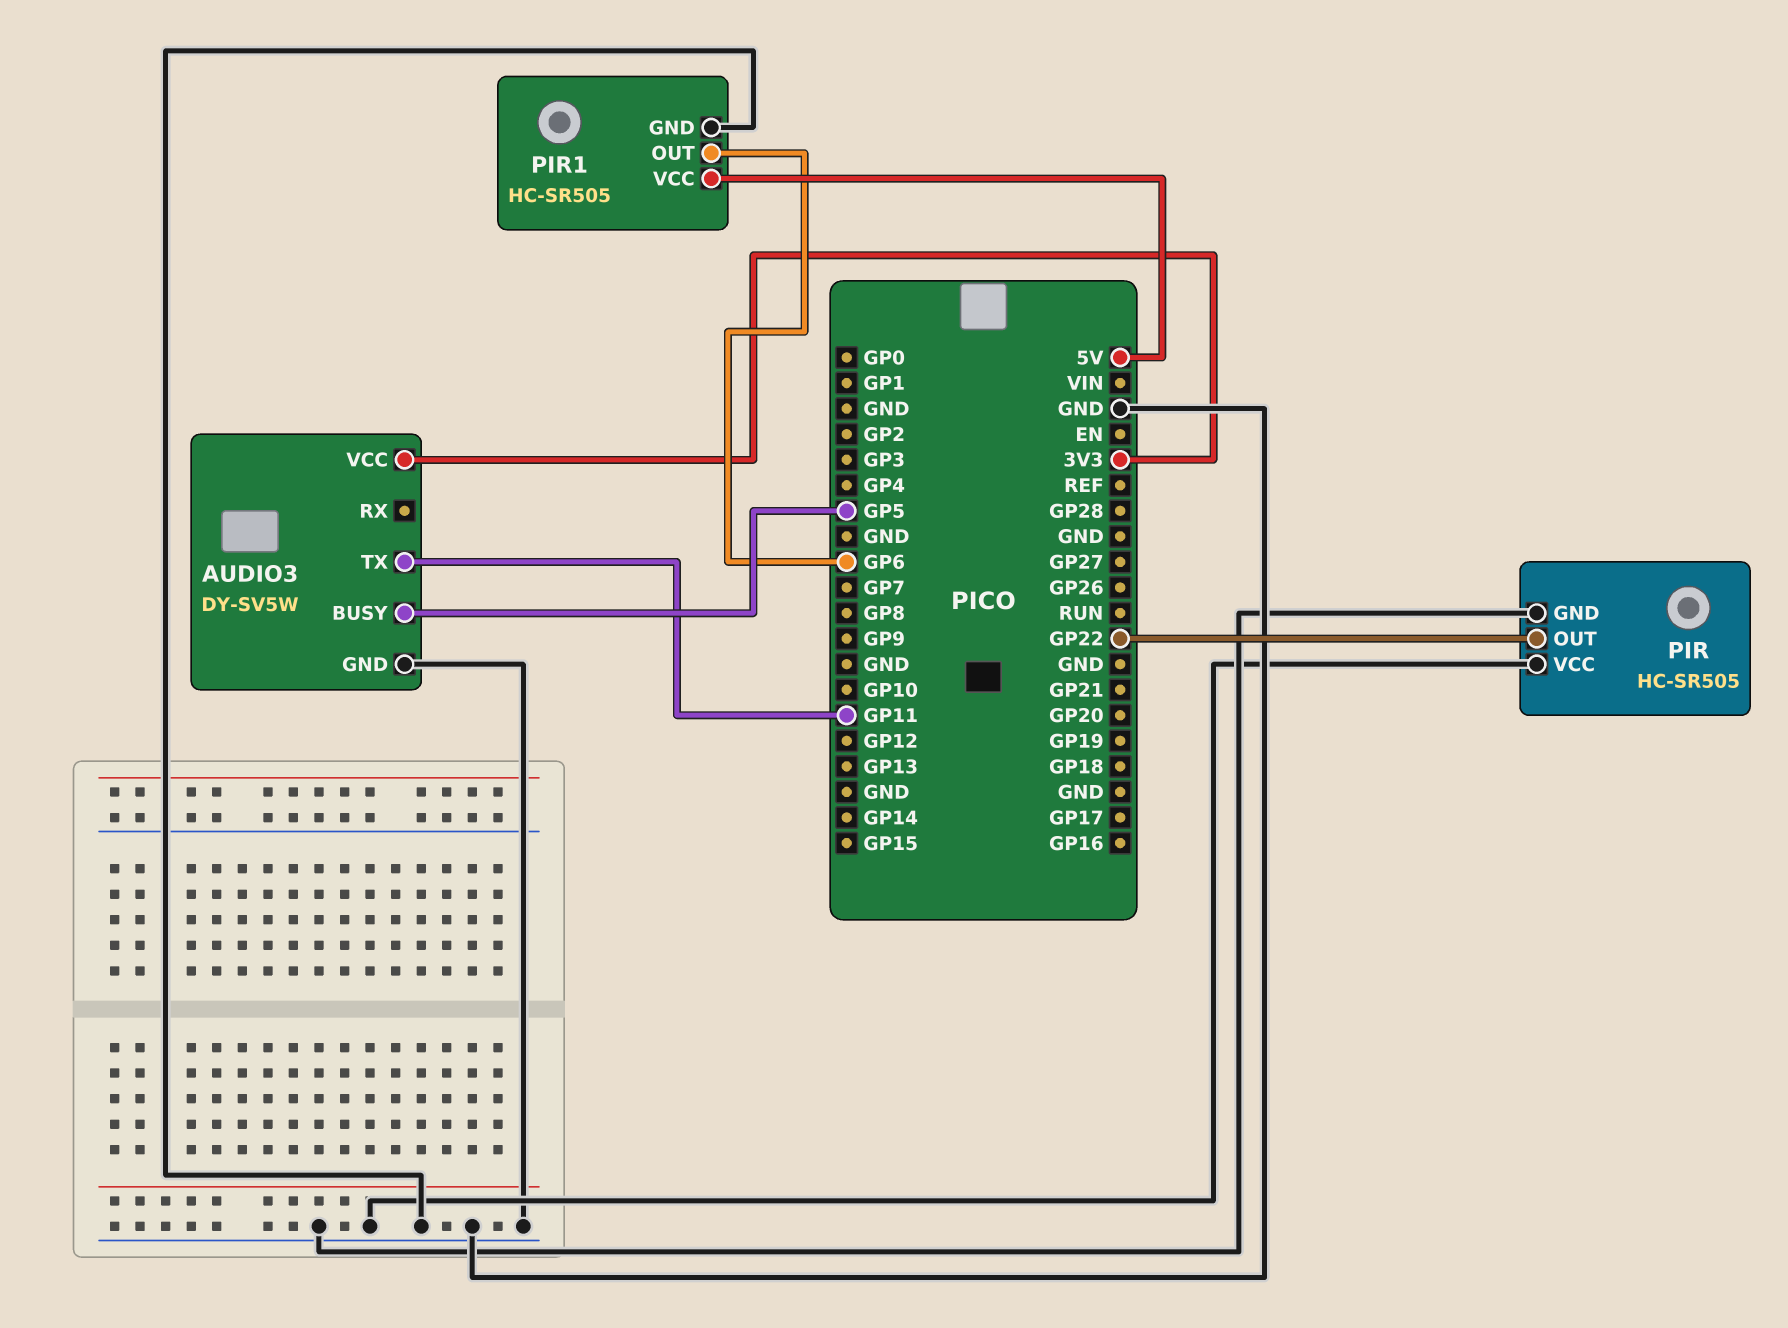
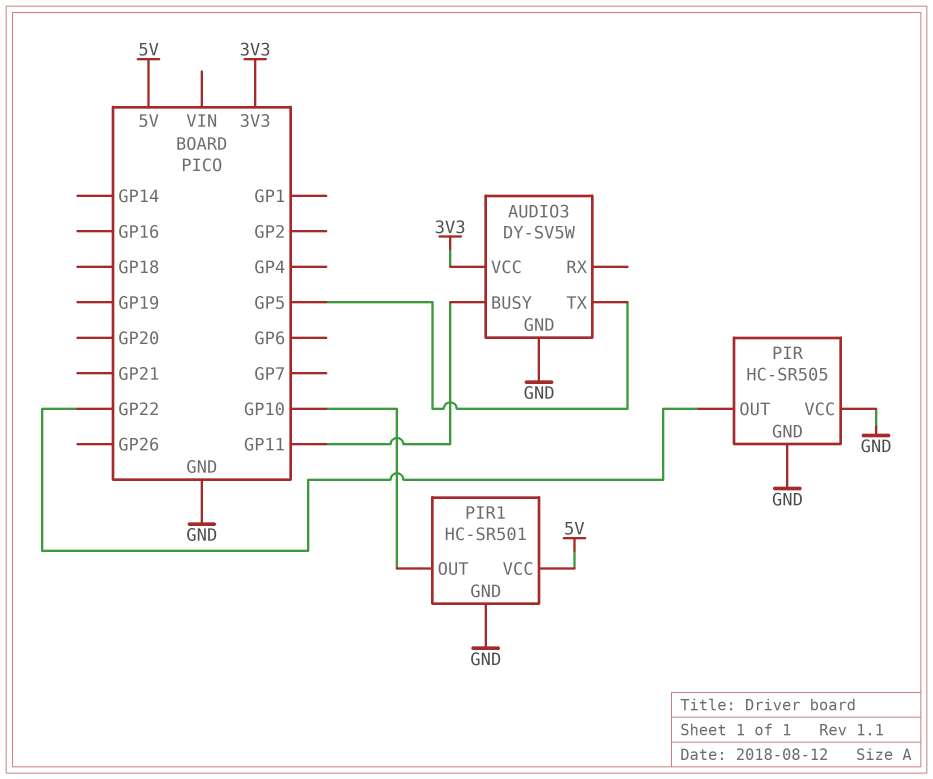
AUDIO3 pin BUSY: GP5 -> GP11
AUDIO3 pin TX: GP11 -> GP5
PIR1: HC-SR505 -> HC-SR501
PIR1 pin OUT: GP6 -> GP10

